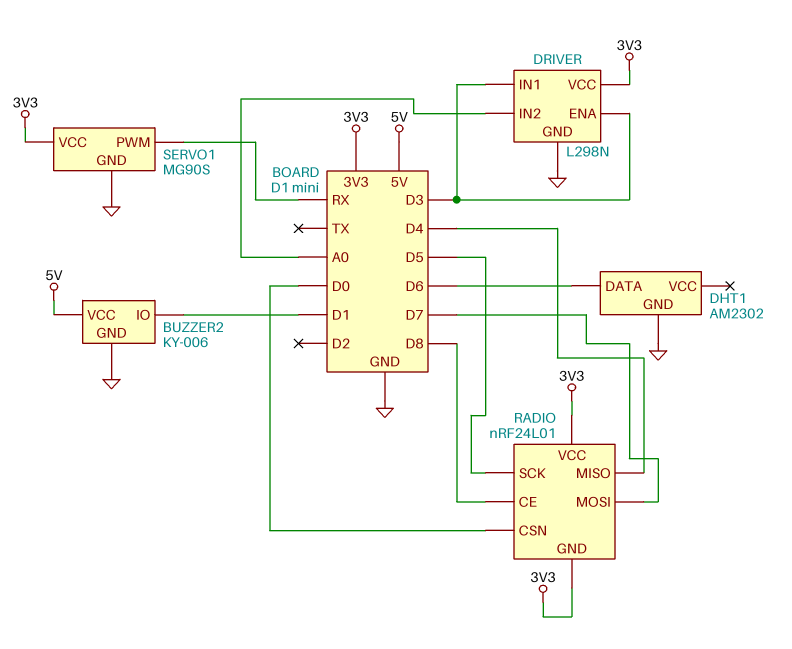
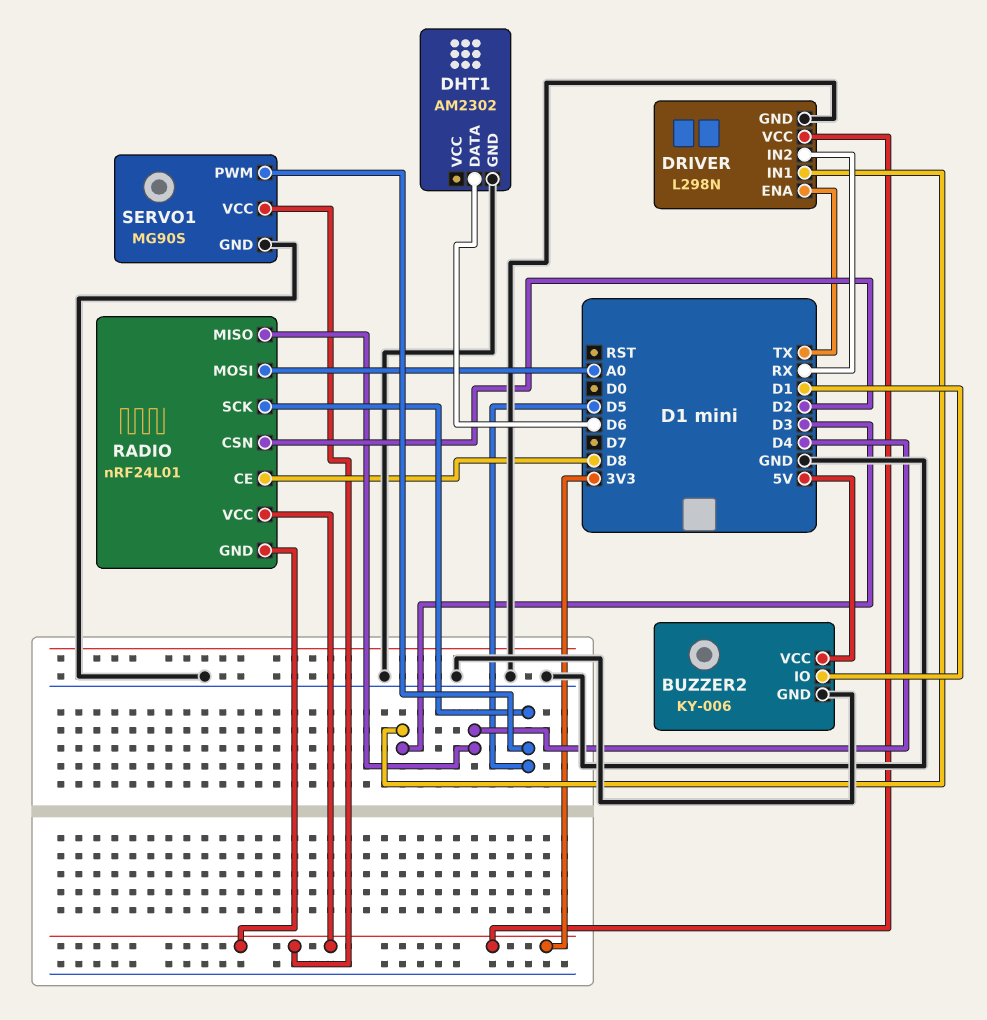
DRIVER pin ENA: D3 -> TX
DRIVER pin IN2: A0 -> RX
RADIO pin CSN: D0 -> D2
RADIO pin MOSI: D7 -> A0
SERVO1 pin PWM: RX -> D5

